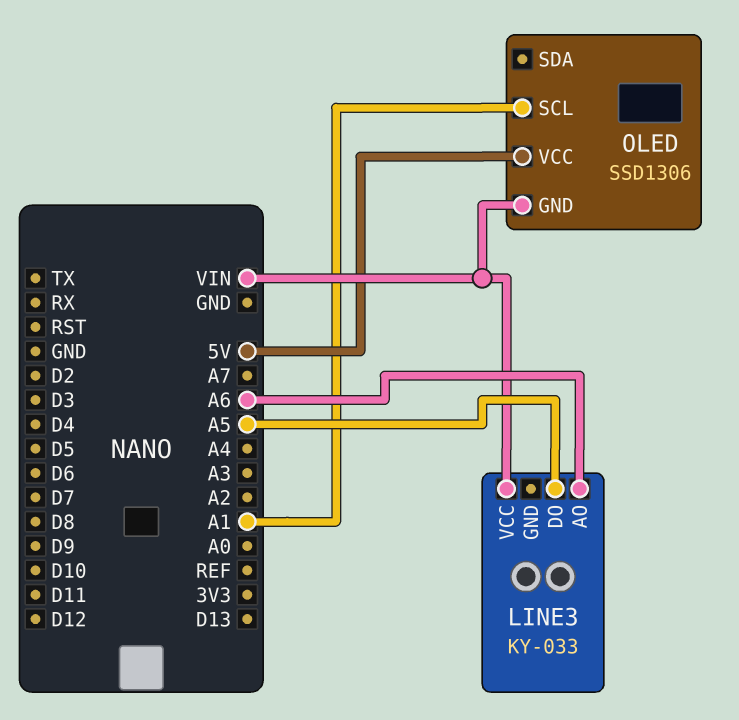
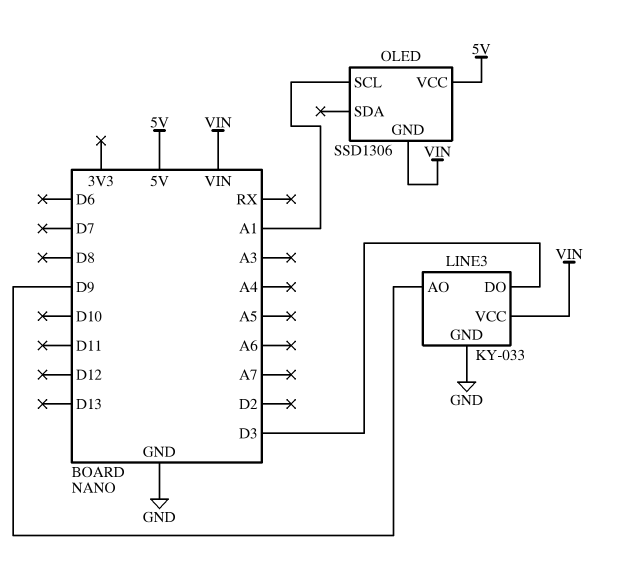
LINE3 pin AO: A6 -> D9
LINE3 pin DO: A5 -> D3
LINE3 pin GND: none -> GND

